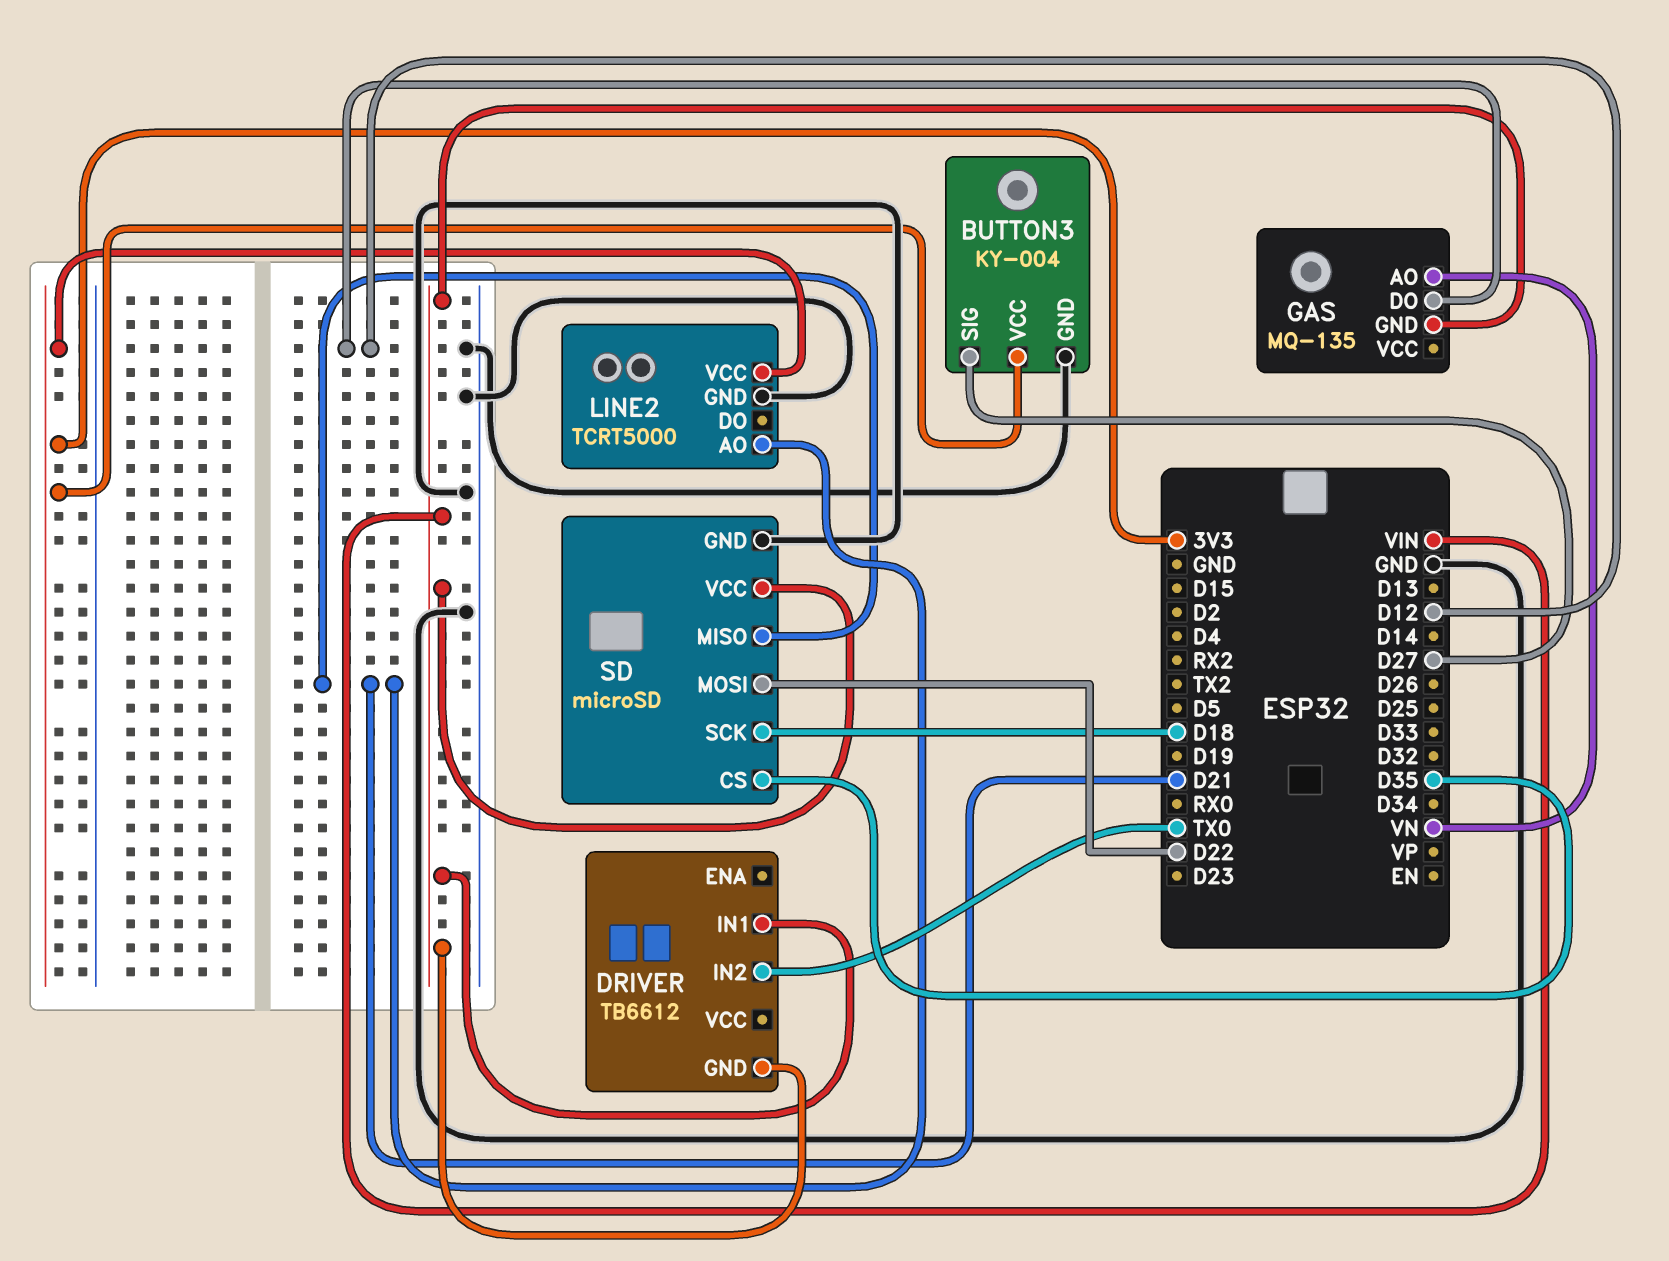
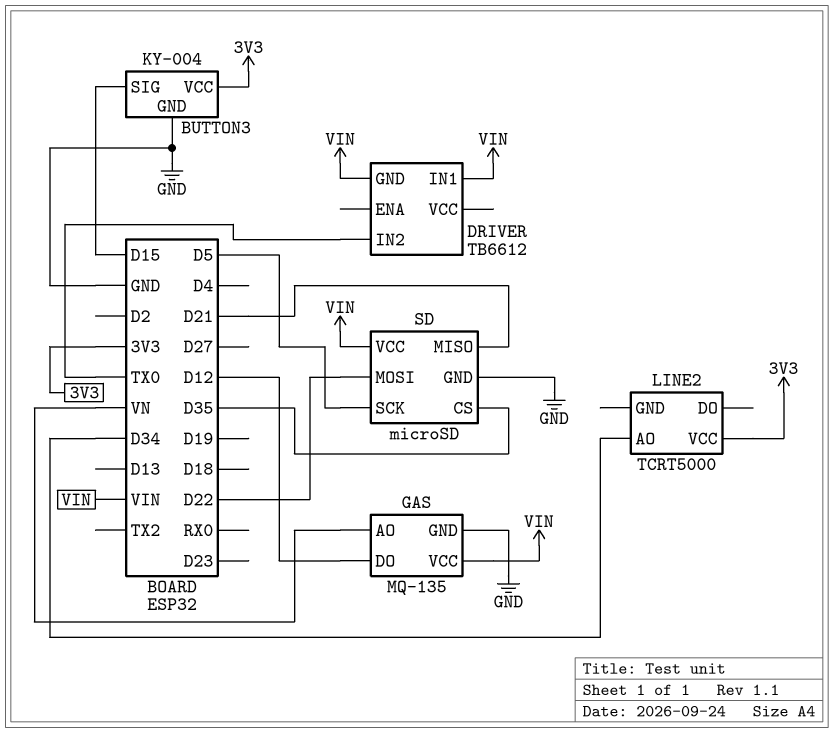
BUTTON3 pin SIG: D27 -> D15
GAS pin GND: VIN -> GND
GAS pin VCC: none -> VIN
LINE2 pin AO: D21 -> D34
LINE2 pin GND: GND -> none
SD pin SCK: D18 -> D5

